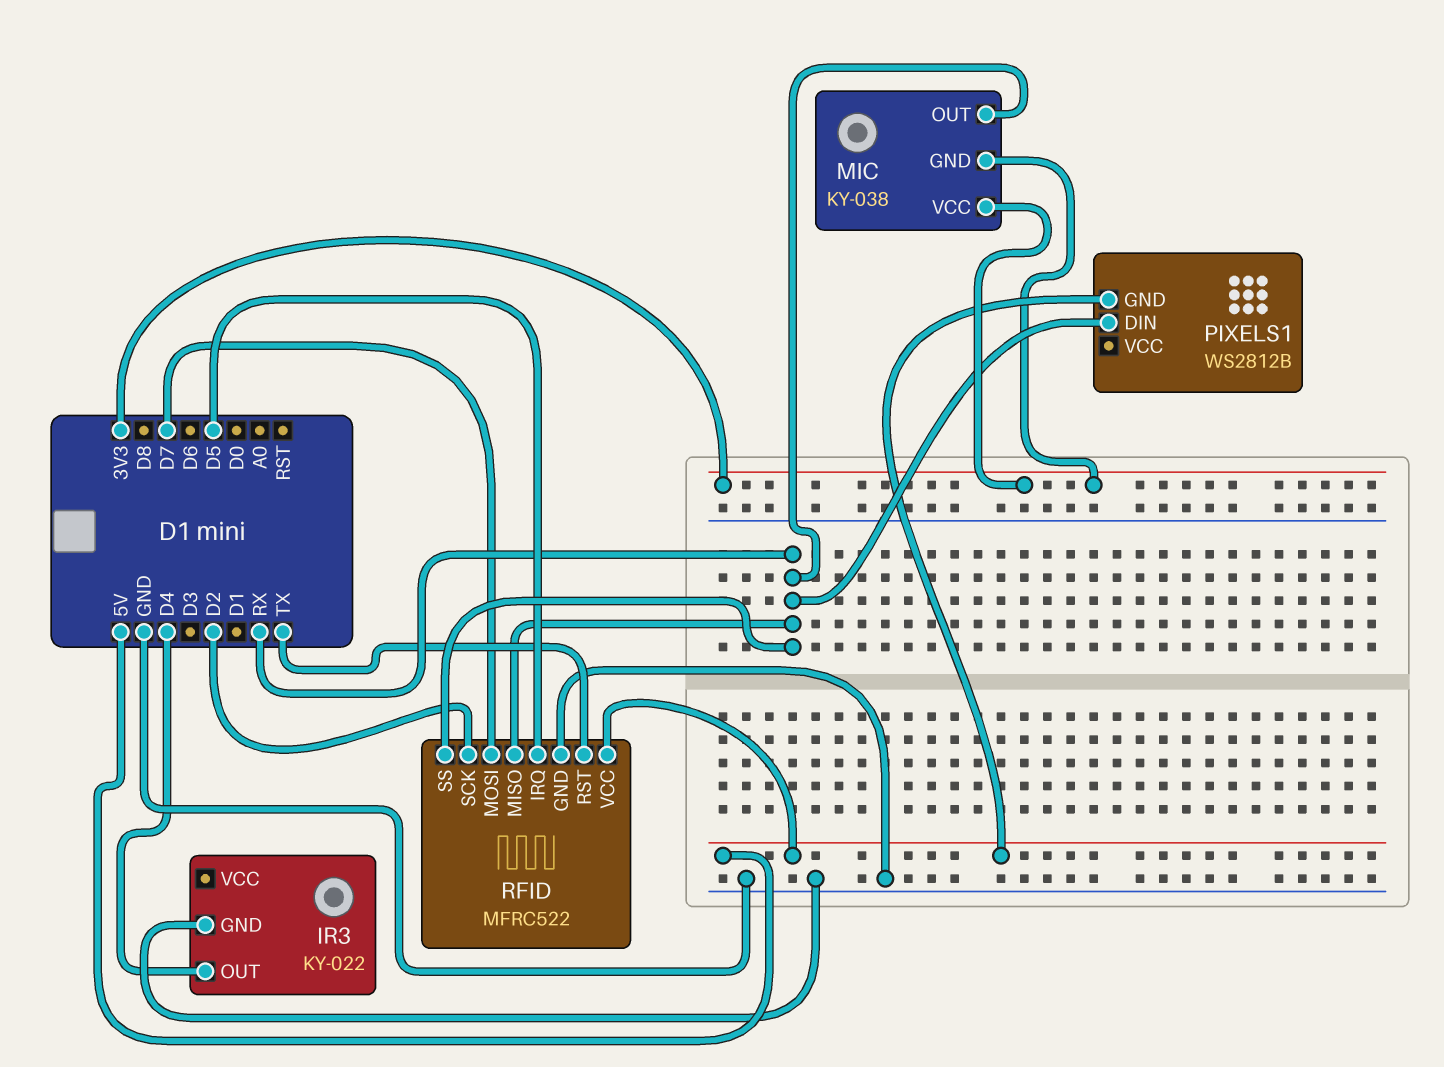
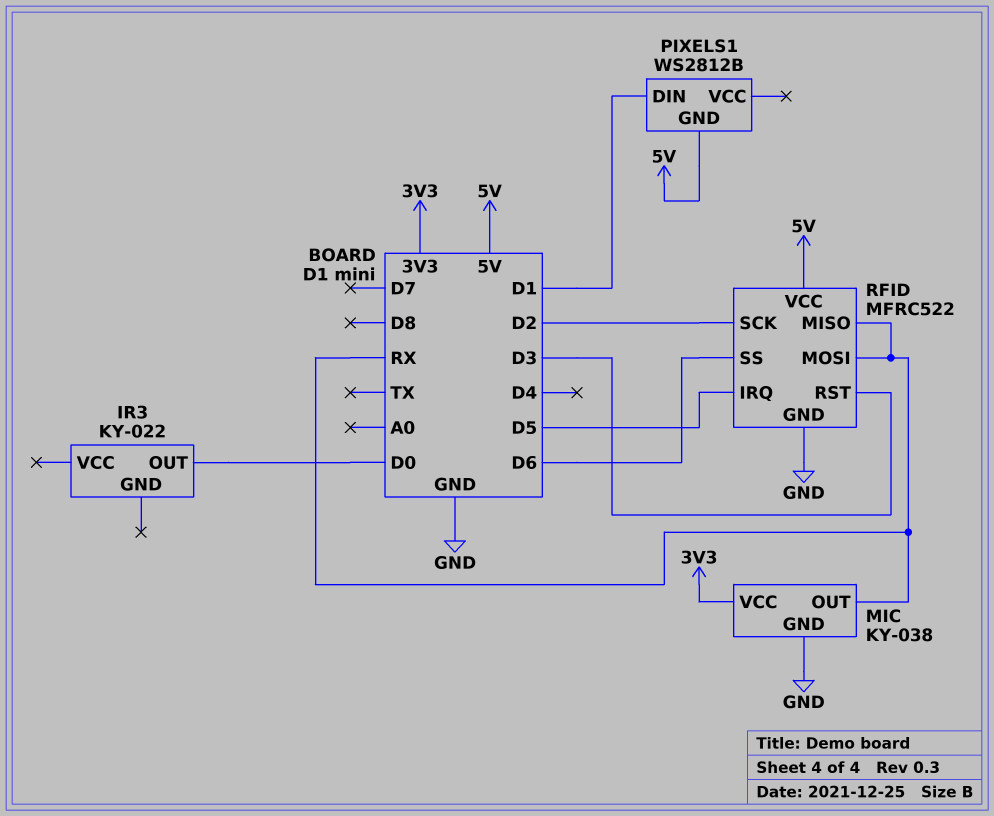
IR3 pin GND: GND -> none
IR3 pin OUT: D4 -> D0
MIC pin GND: 3V3 -> GND
PIXELS1 pin DIN: RX -> D1
RFID pin MOSI: D7 -> RX
RFID pin RST: TX -> D3
RFID pin SS: RX -> D6

